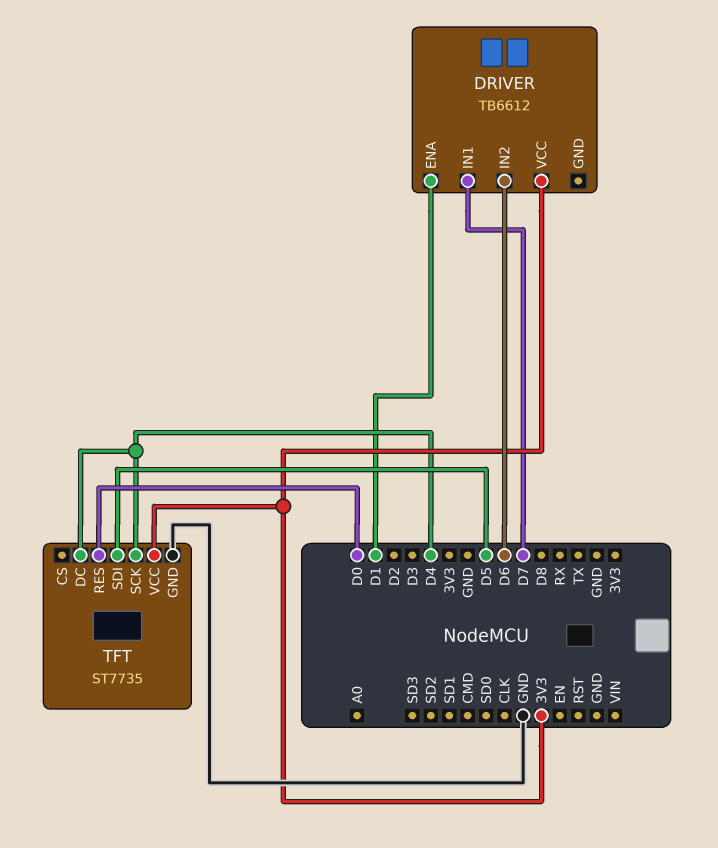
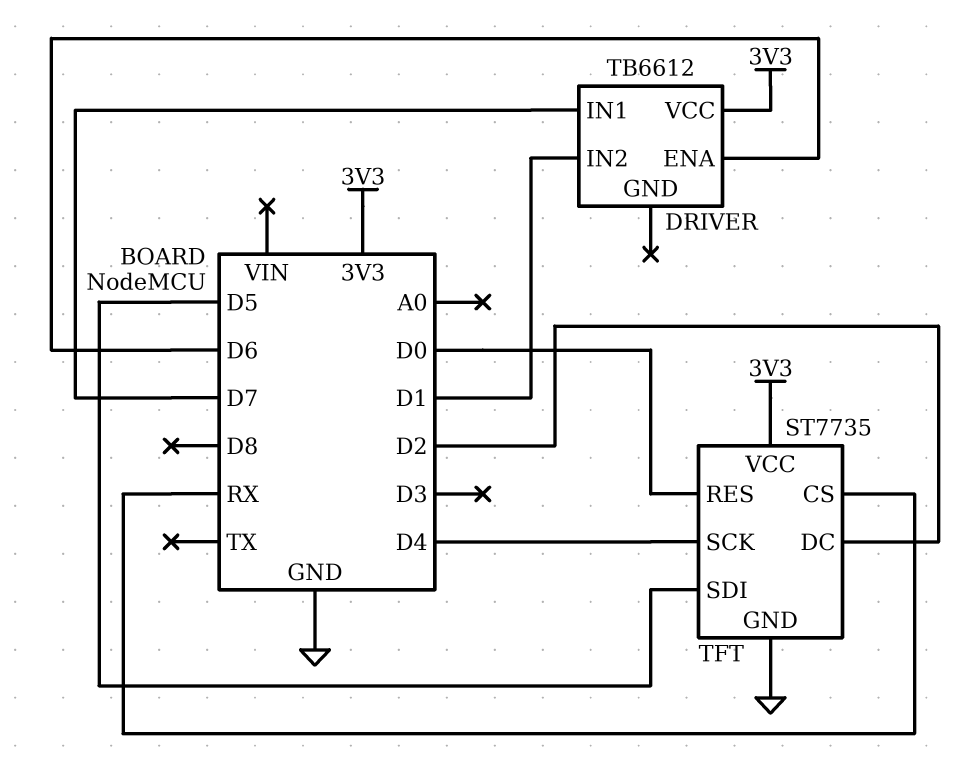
DRIVER pin ENA: D1 -> D6
DRIVER pin IN2: D6 -> D1
TFT pin CS: none -> RX
TFT pin DC: D4 -> D2

